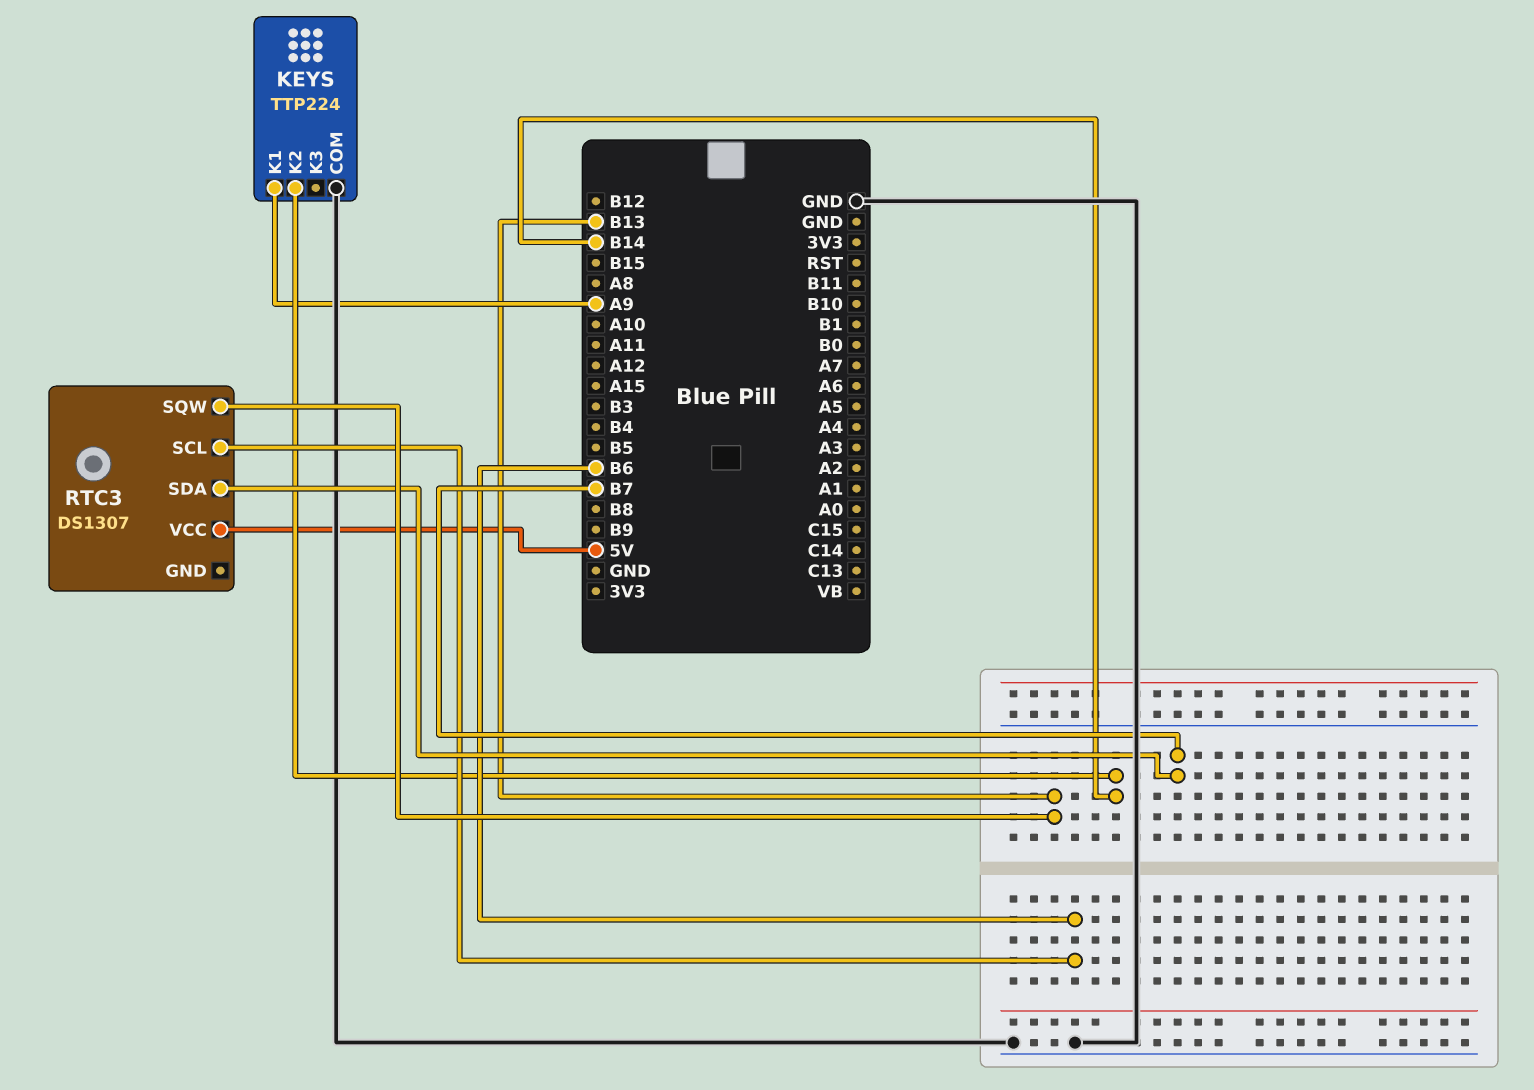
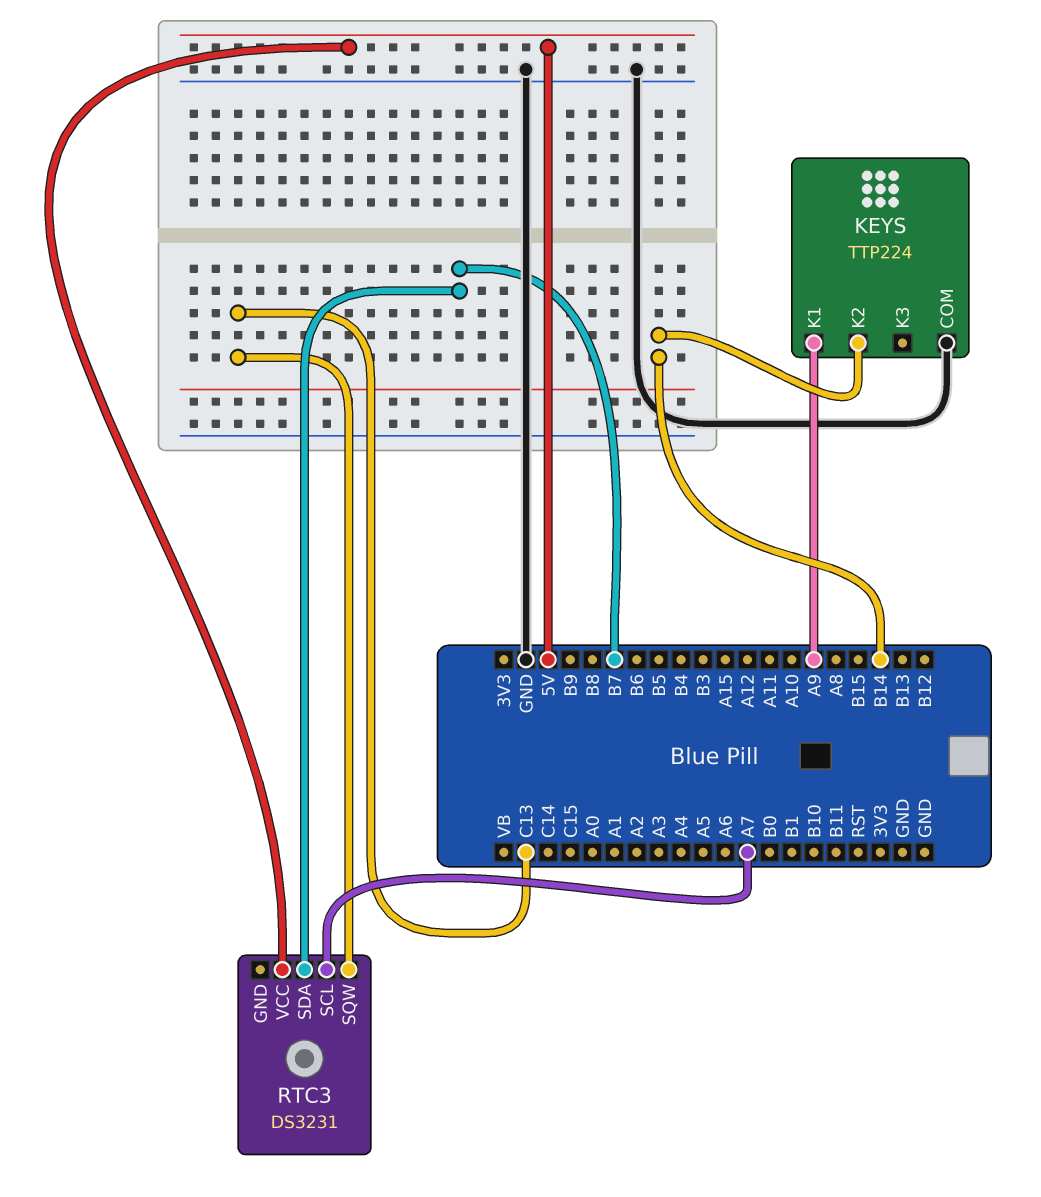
RTC3: DS1307 -> DS3231
RTC3 pin SCL: B6 -> A7
RTC3 pin SQW: B13 -> C13

